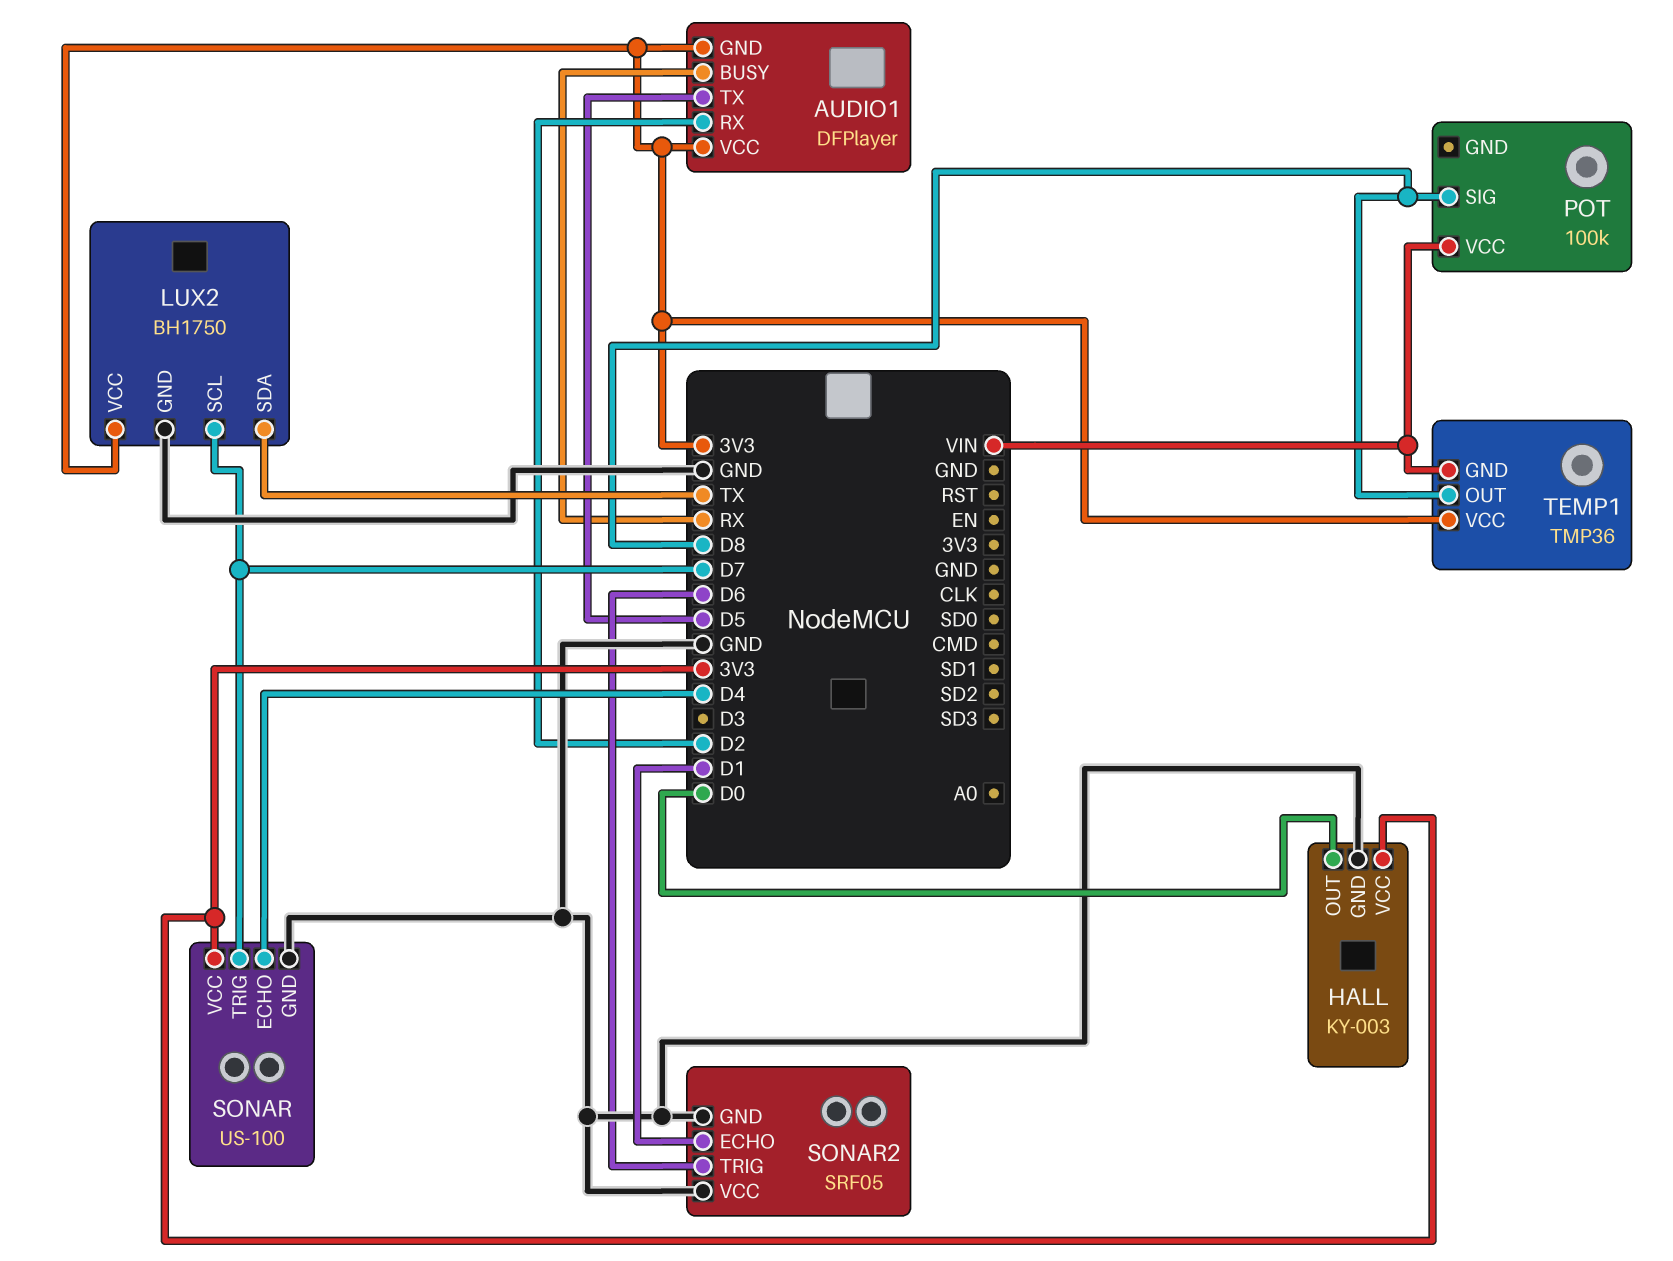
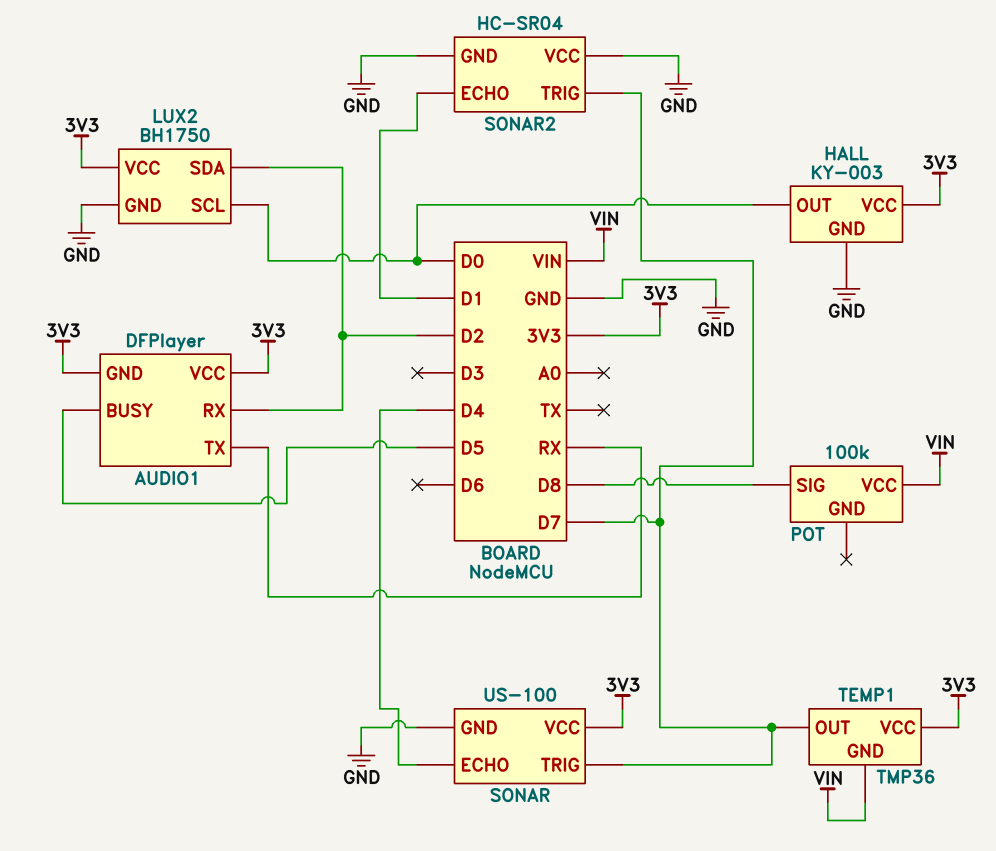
AUDIO1 pin BUSY: RX -> D5
AUDIO1 pin TX: D5 -> RX
LUX2 pin SCL: D7 -> D0
LUX2 pin SDA: TX -> D2
SONAR2: SRF05 -> HC-SR04
SONAR2 pin TRIG: D6 -> D7
TEMP1 pin OUT: D8 -> D7

